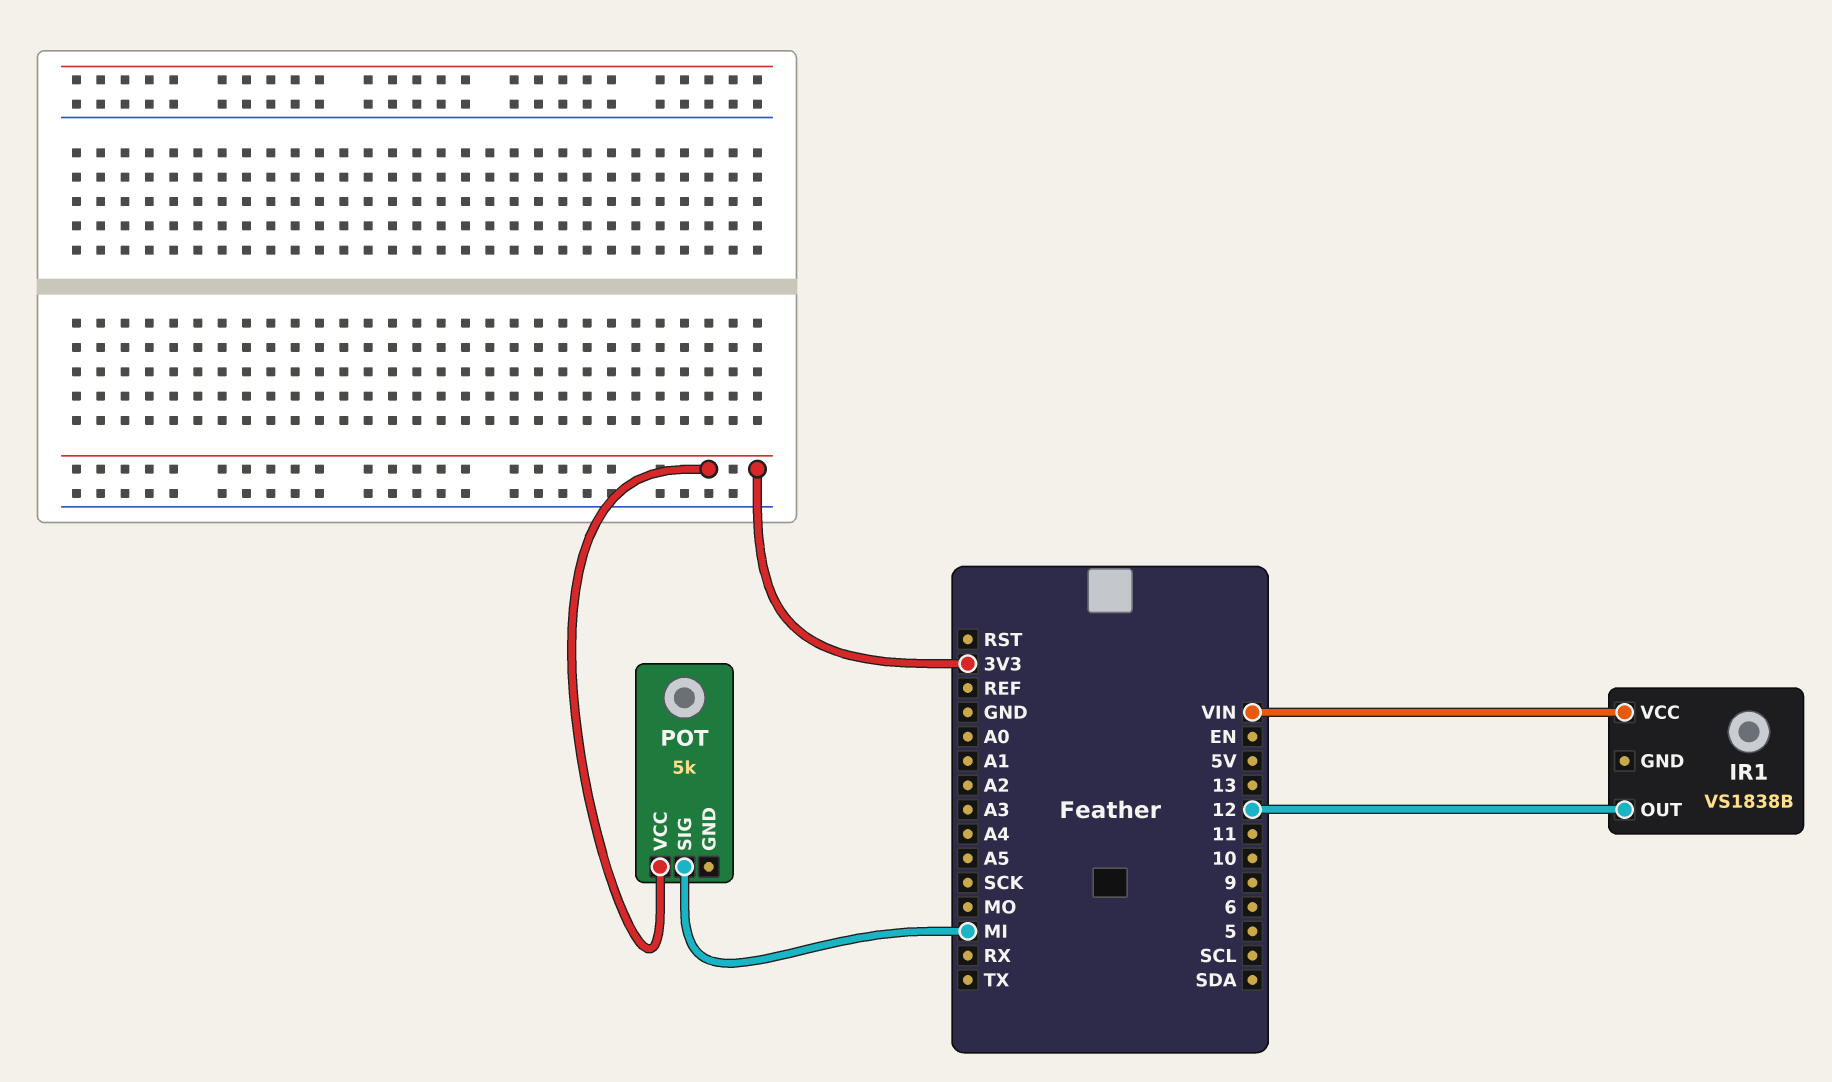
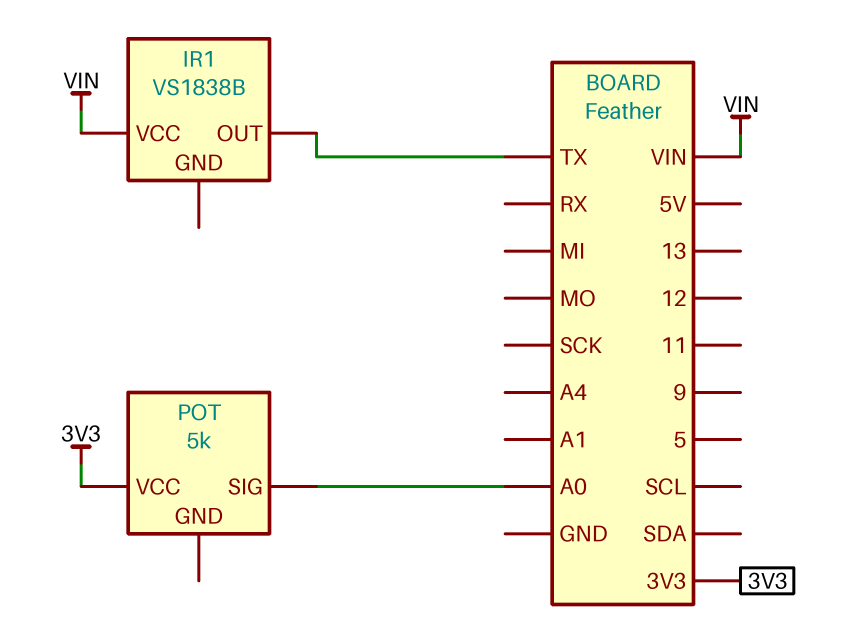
IR1 pin OUT: 12 -> TX
POT pin SIG: MI -> A0

